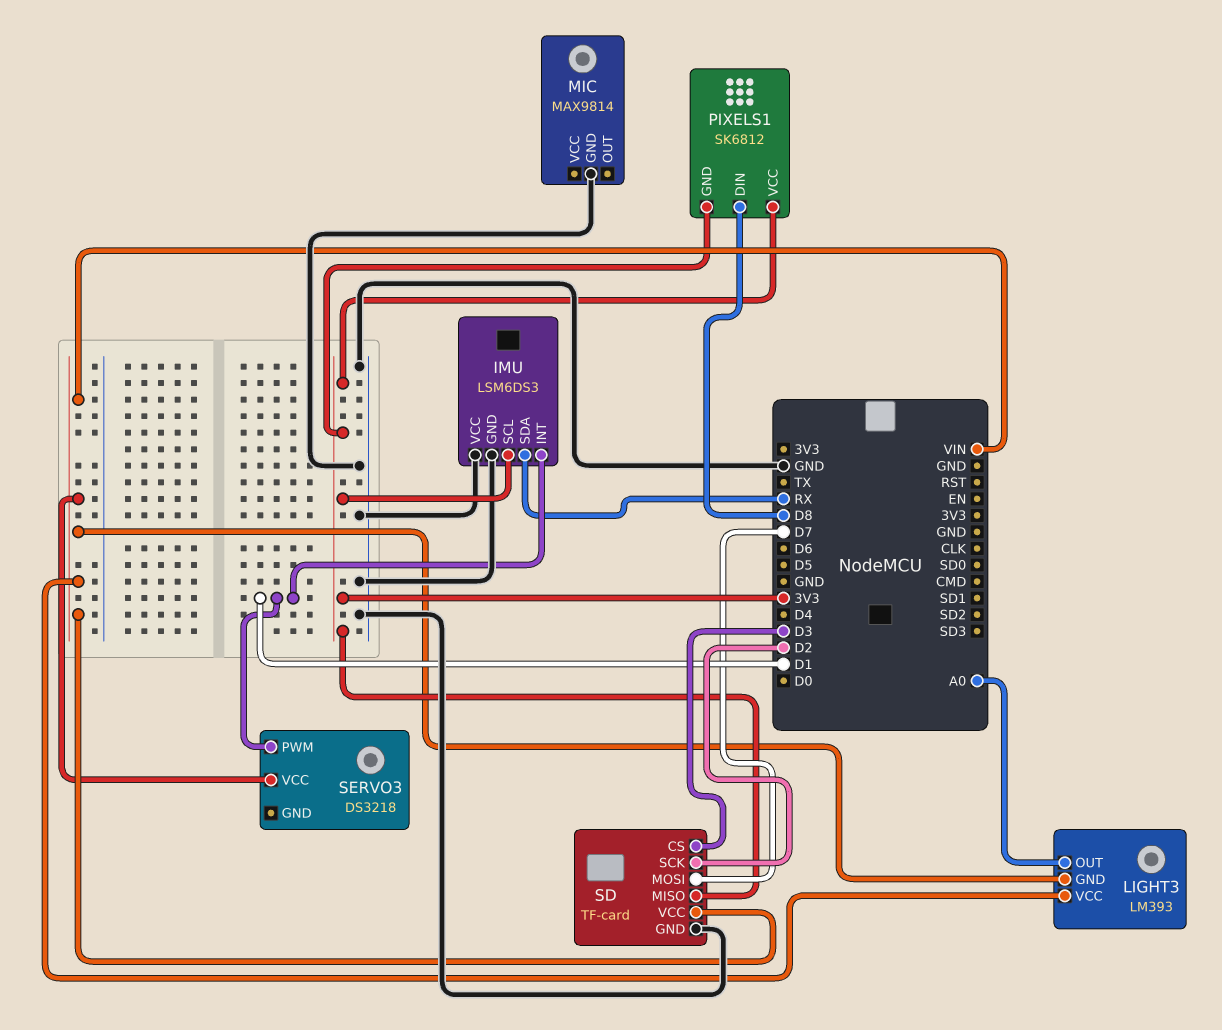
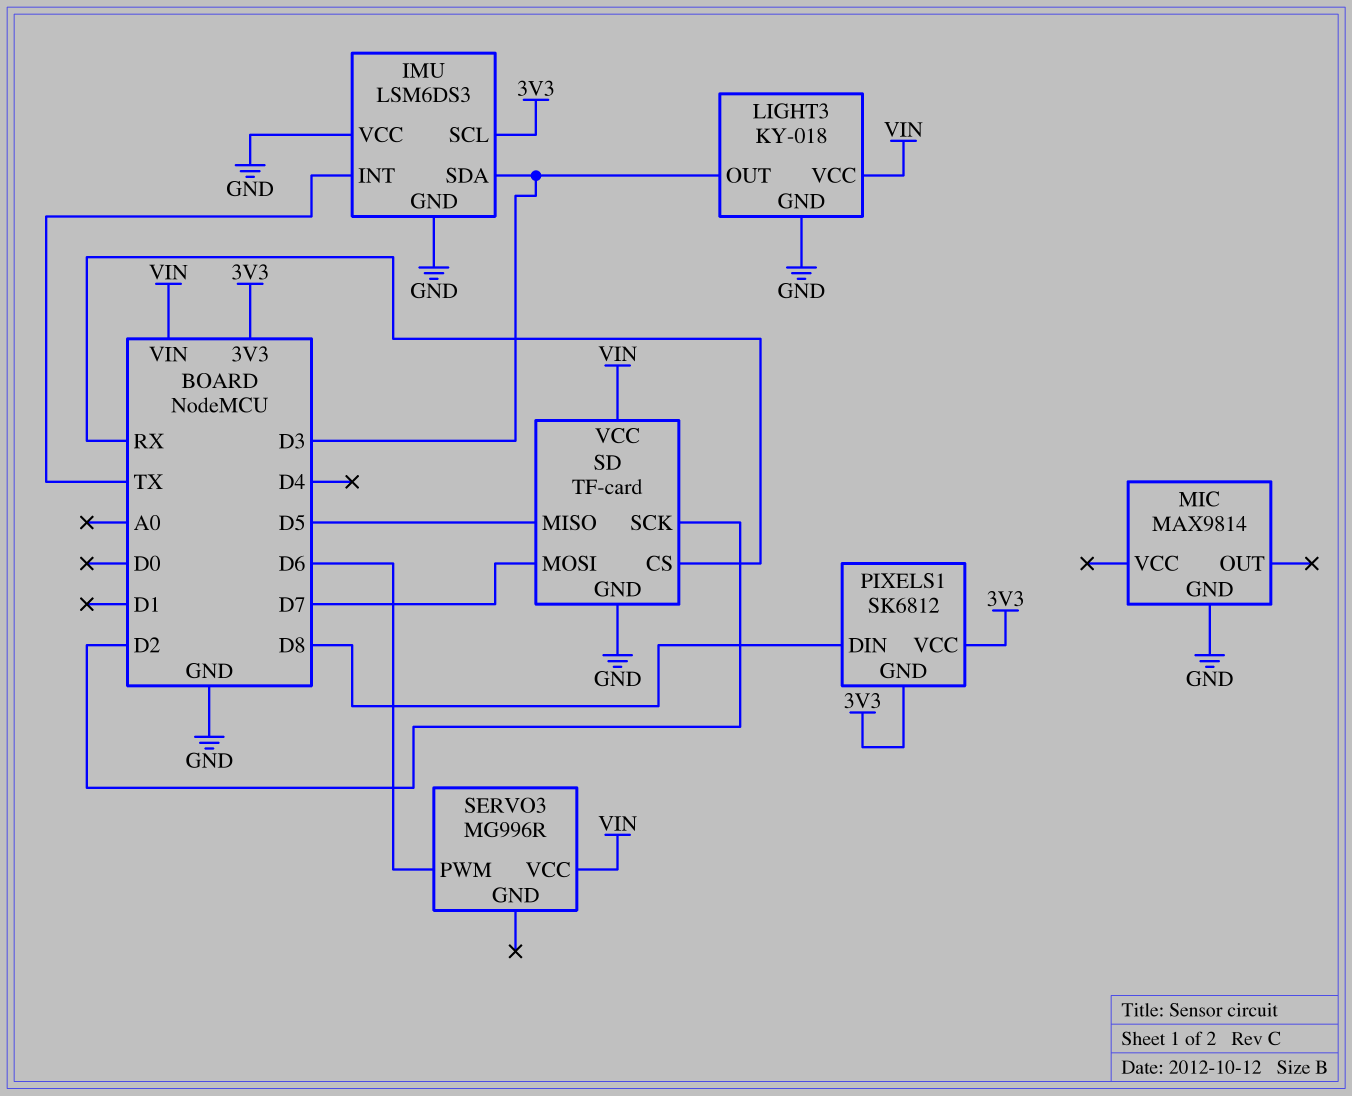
IMU pin INT: D1 -> TX
IMU pin SDA: RX -> D3
LIGHT3: LM393 -> KY-018
LIGHT3 pin GND: VIN -> GND
LIGHT3 pin OUT: A0 -> D3
SD pin CS: D3 -> RX
SD pin MISO: 3V3 -> D5
SERVO3: DS3218 -> MG996R
SERVO3 pin PWM: D1 -> D6

